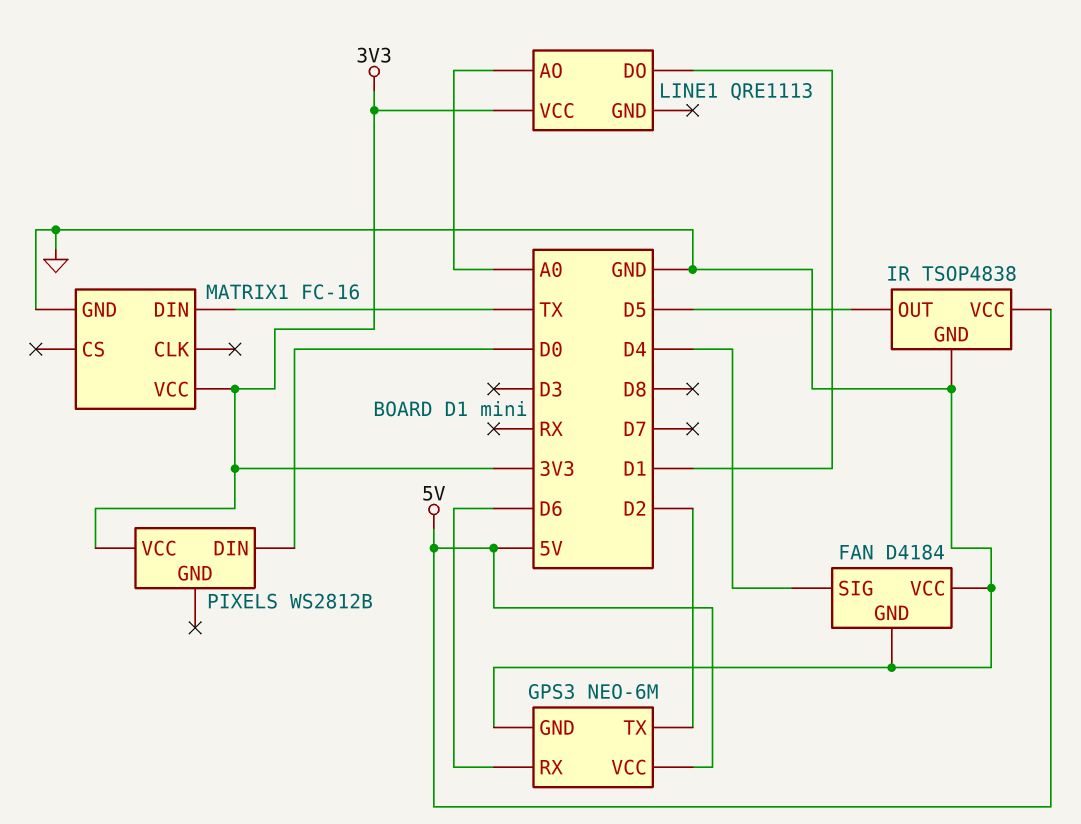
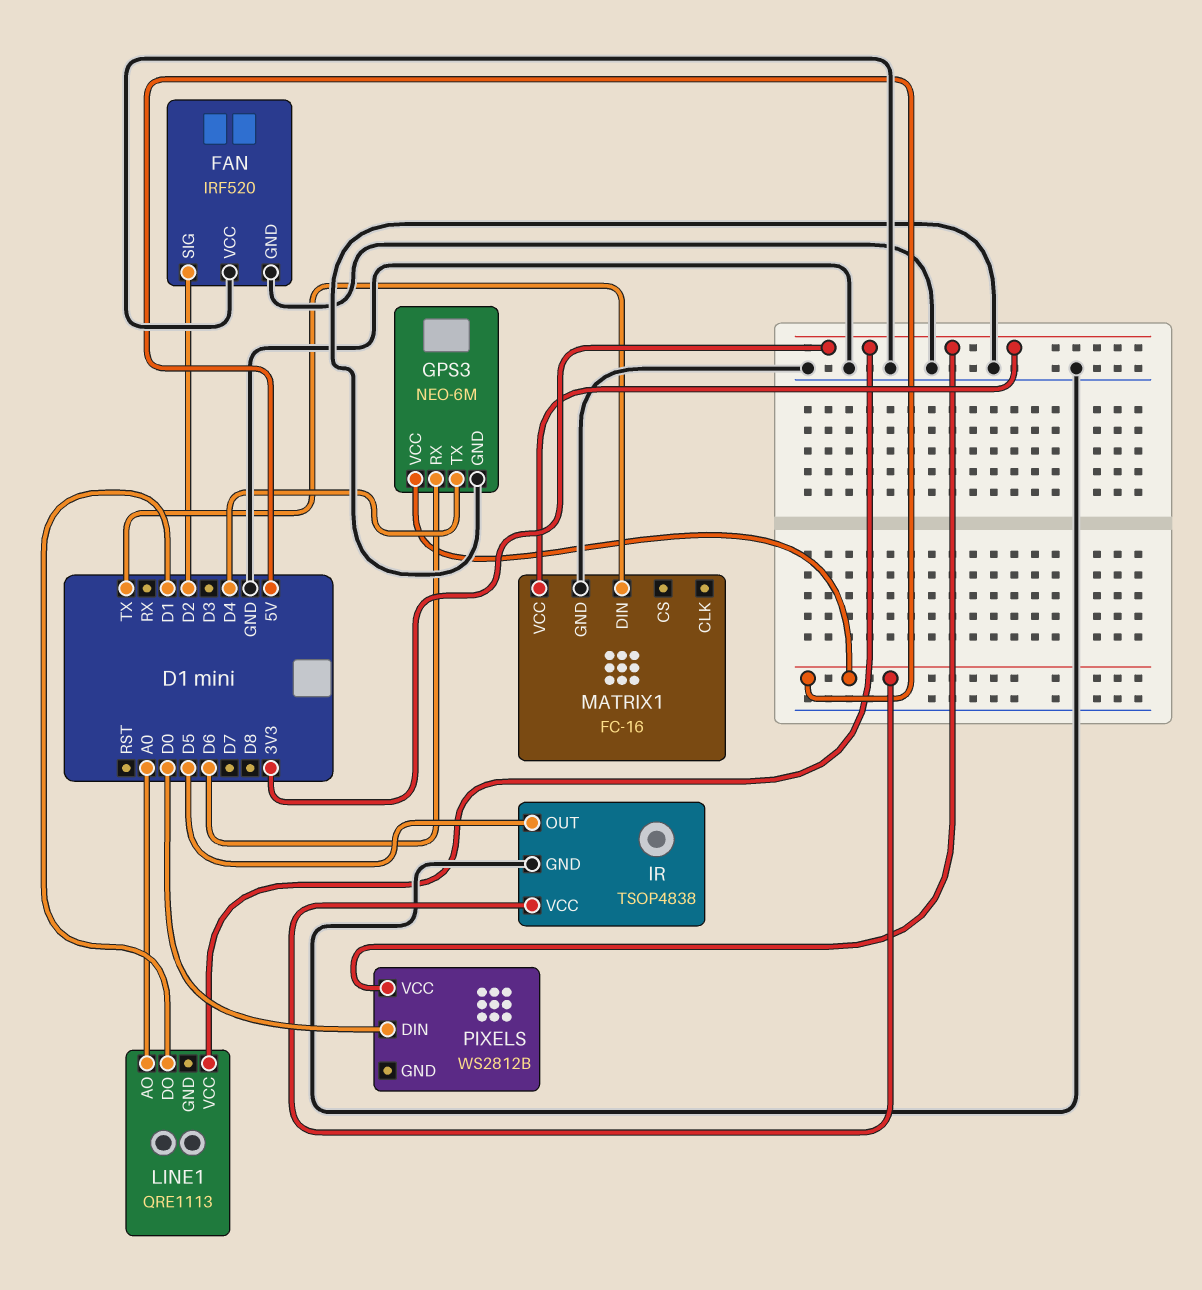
FAN: D4184 -> IRF520
FAN pin SIG: D4 -> D2
GPS3 pin TX: D2 -> D4

